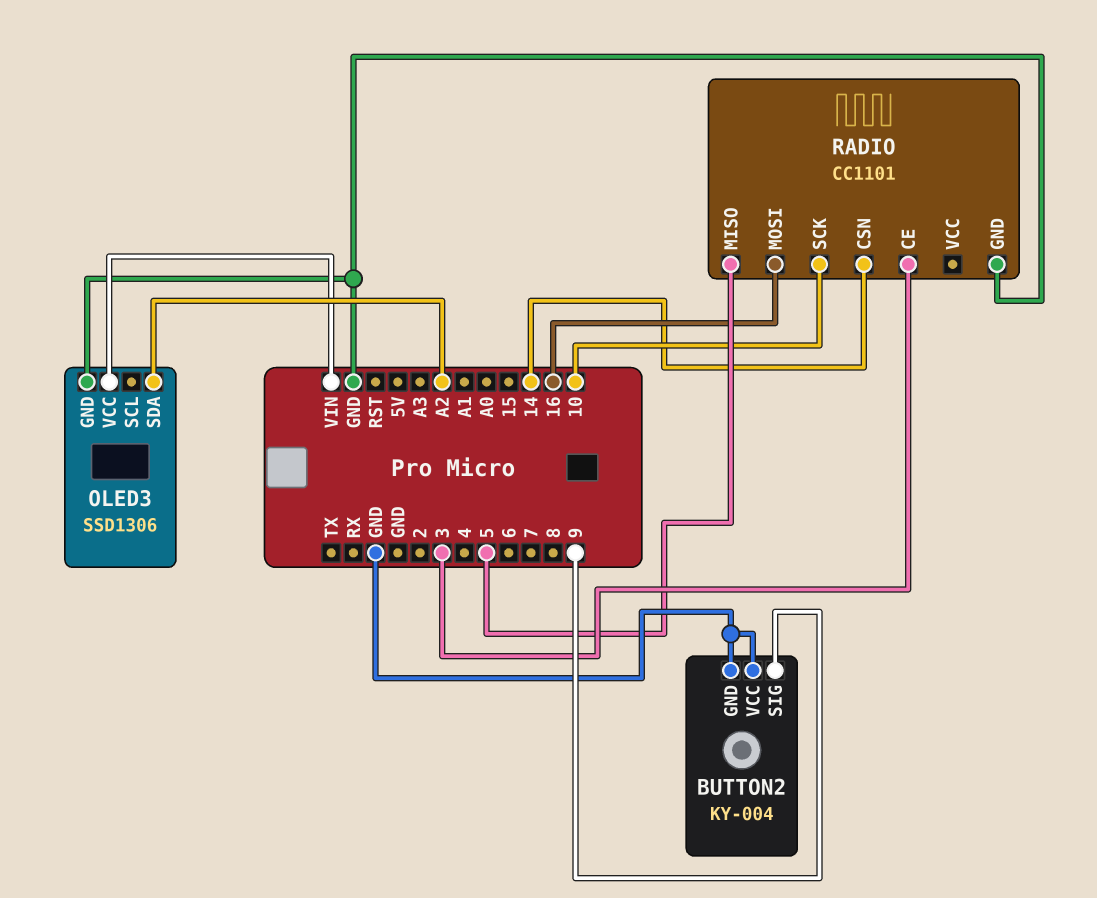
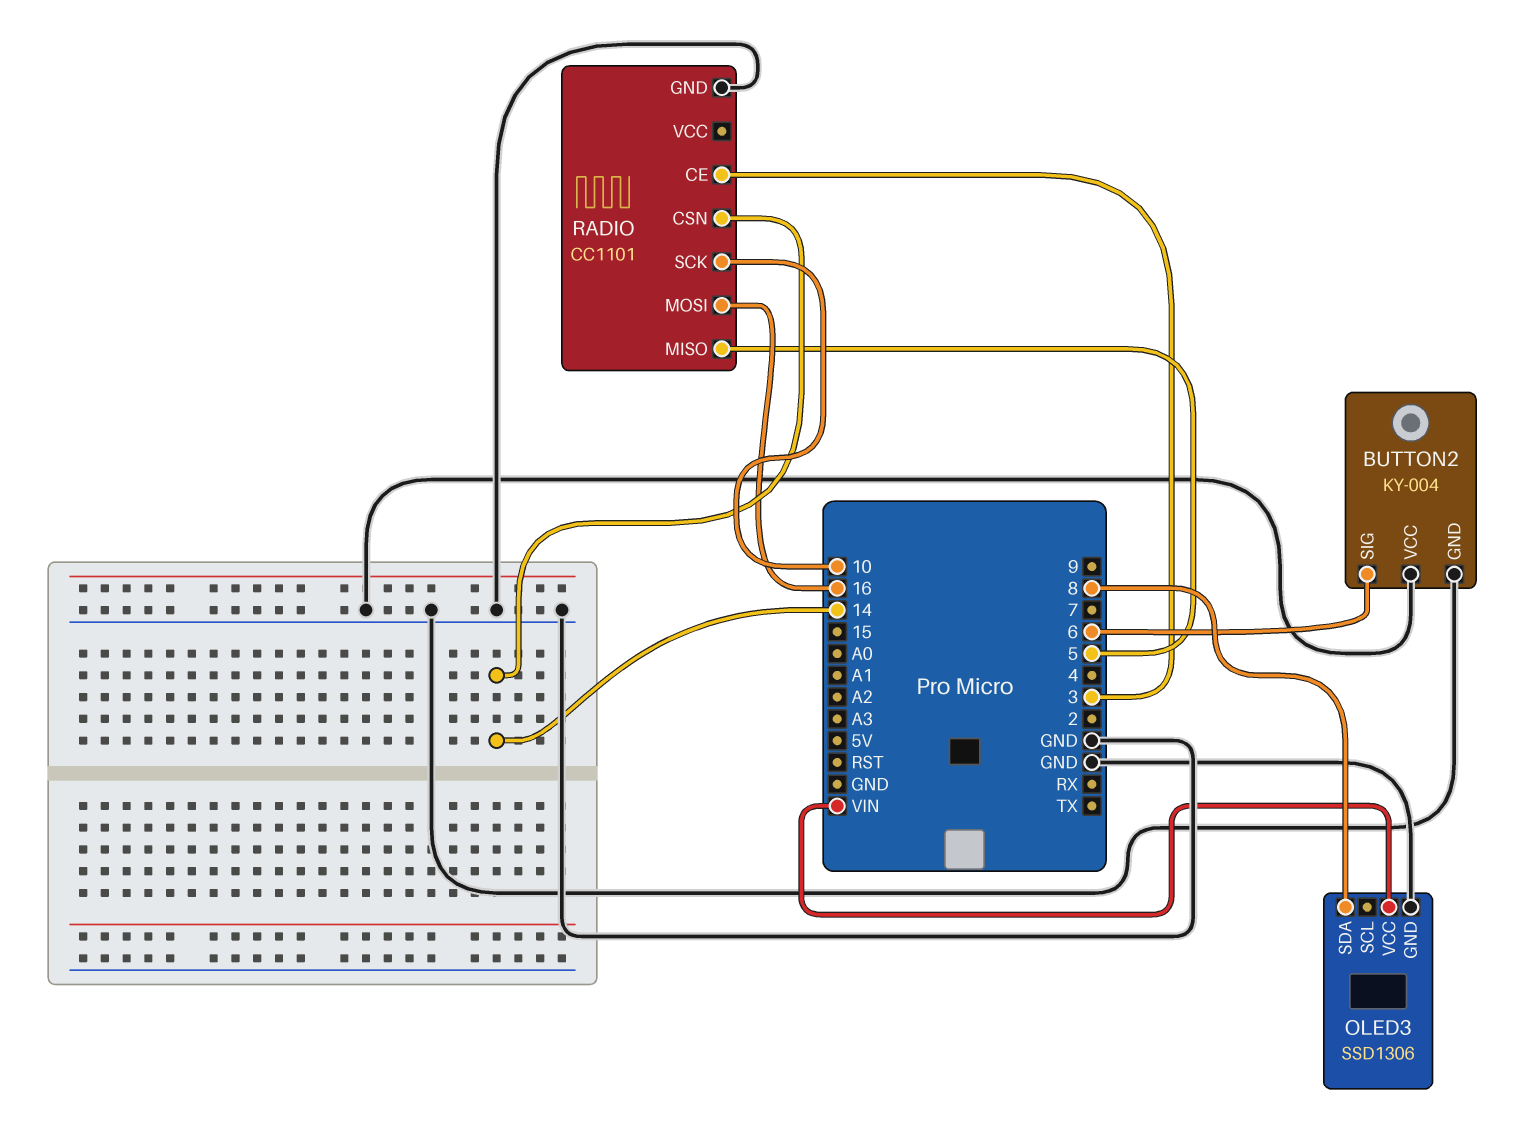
BUTTON2 pin SIG: 9 -> 6
OLED3 pin SDA: A2 -> 8

